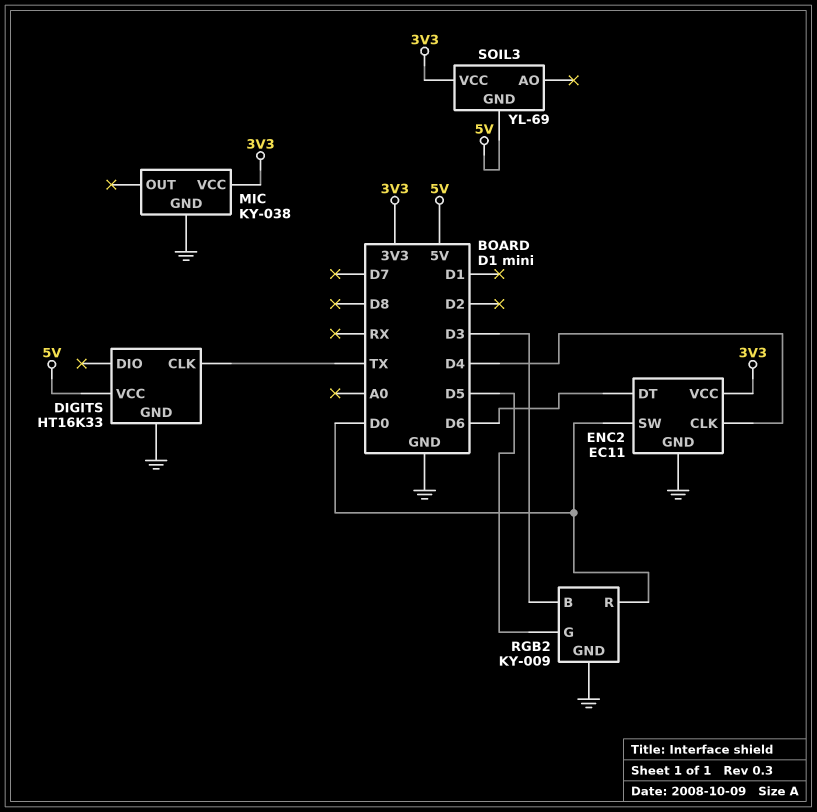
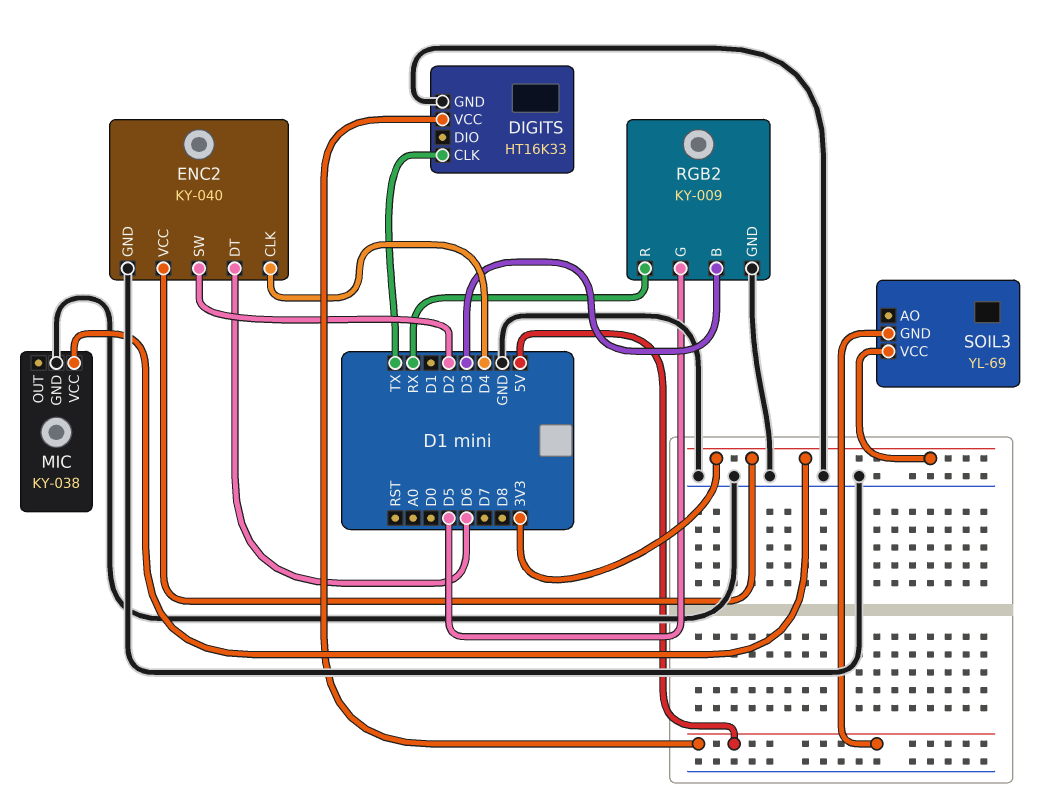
ENC2: EC11 -> KY-040
ENC2 pin SW: D0 -> D2
RGB2 pin R: D0 -> RX

